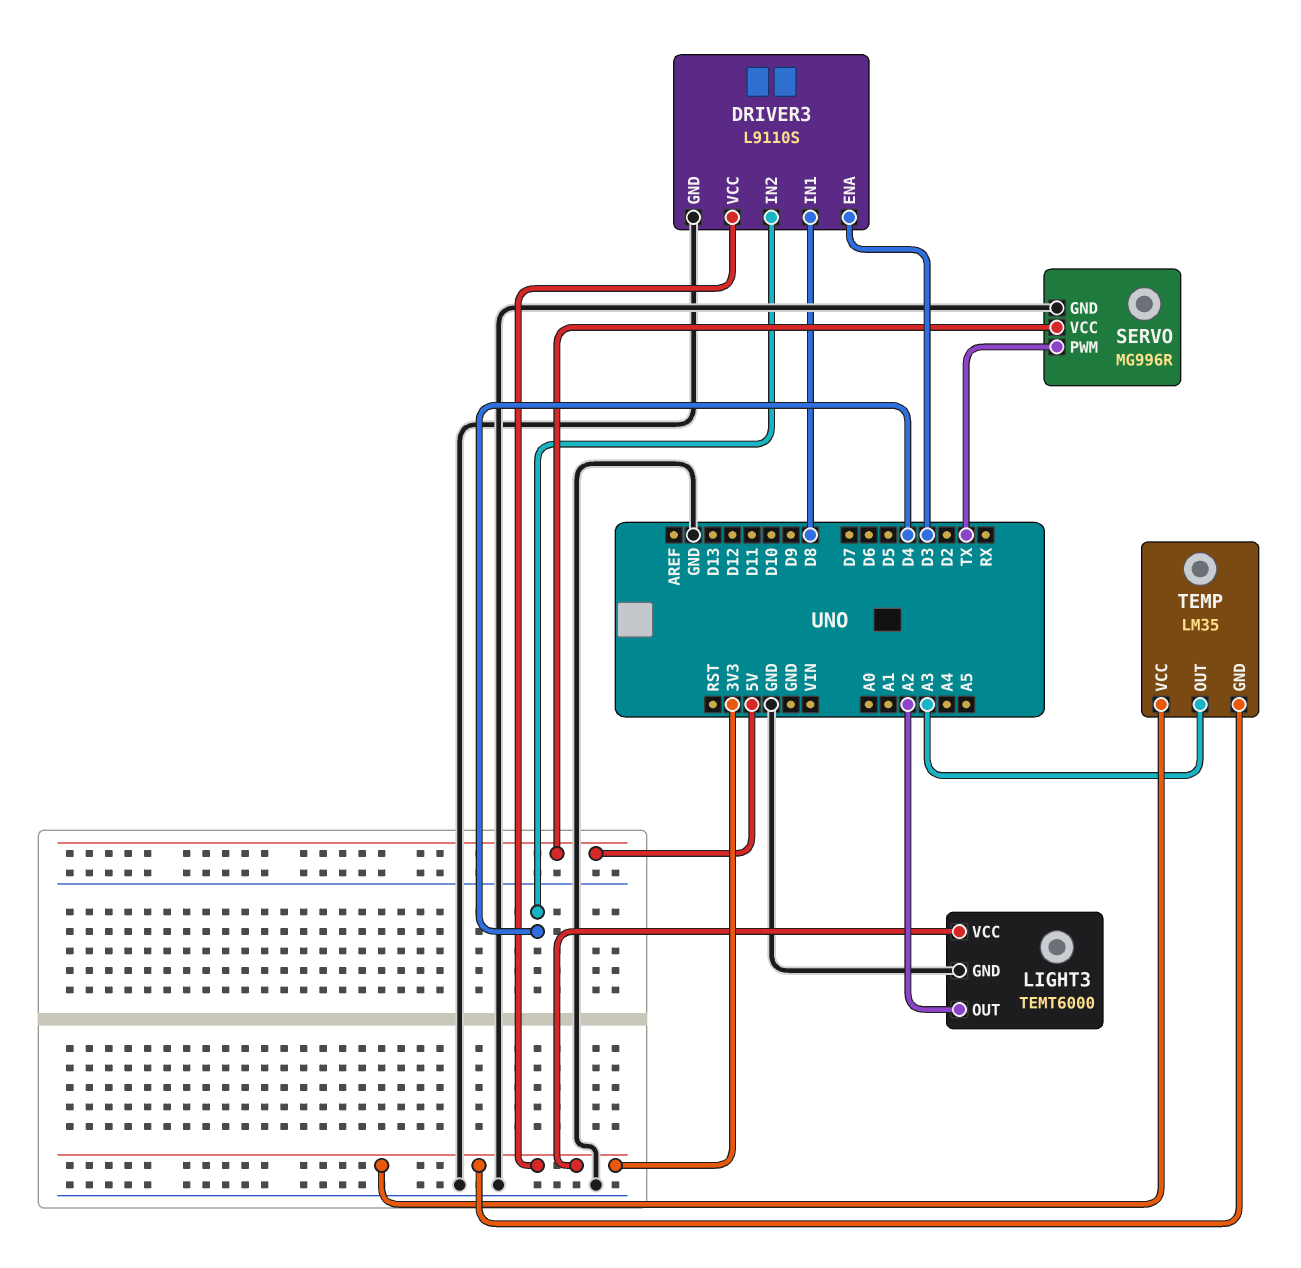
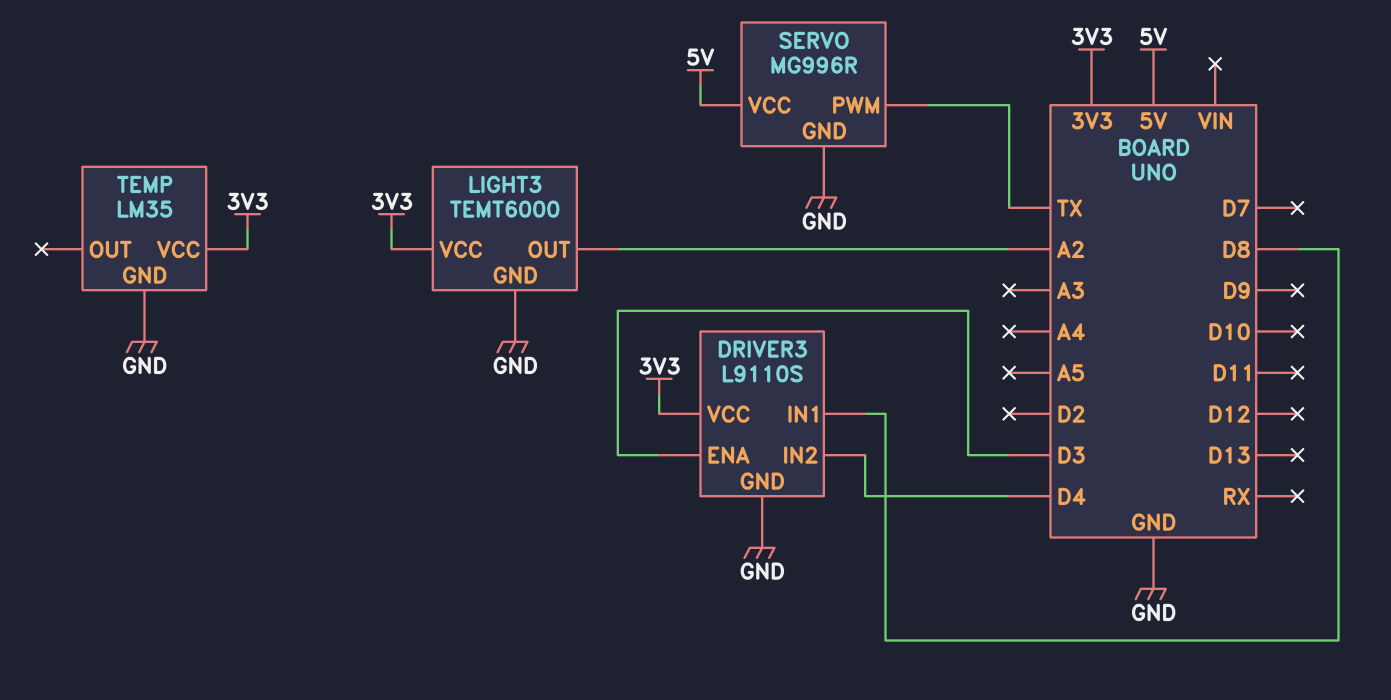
TEMP pin GND: 3V3 -> GND
TEMP pin OUT: A3 -> none

